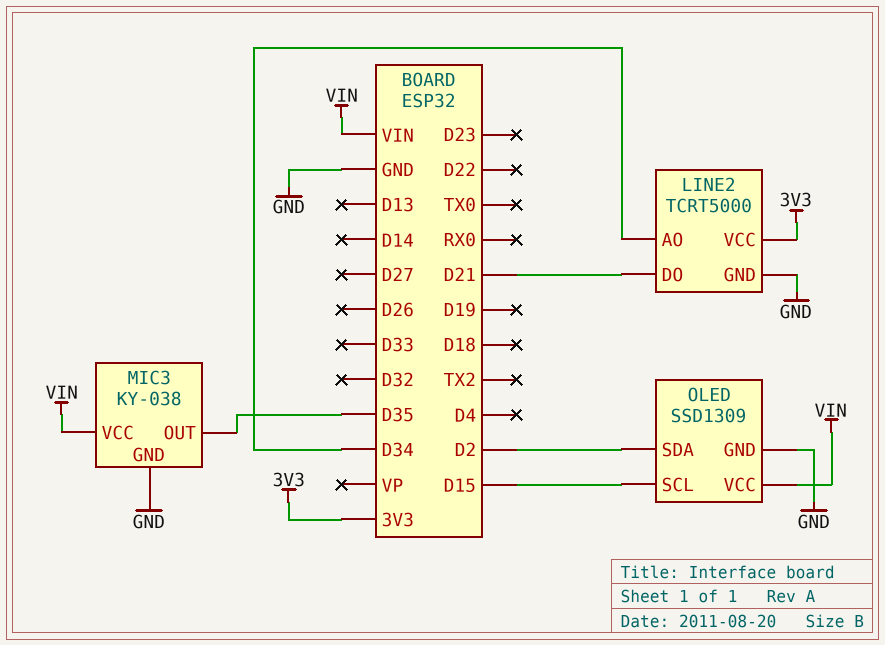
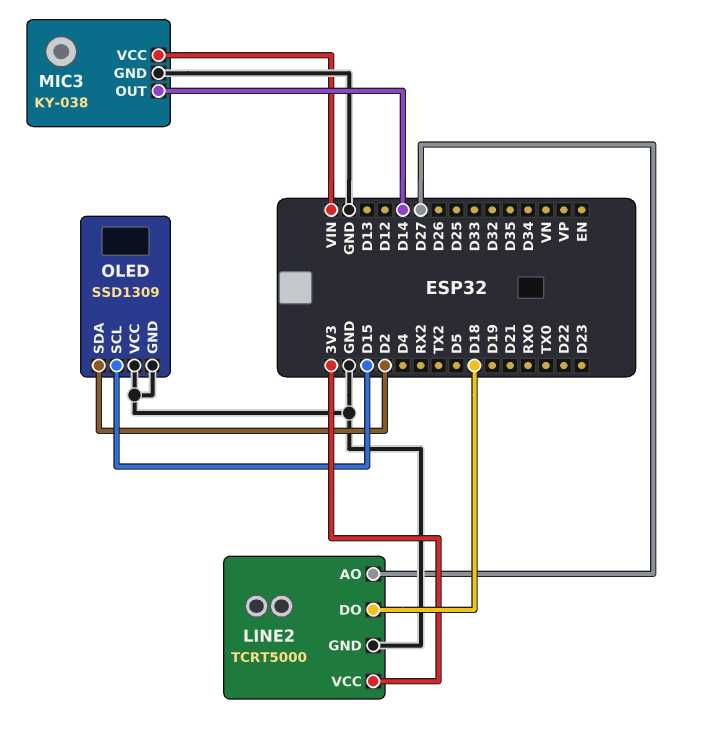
LINE2 pin AO: D34 -> D27
LINE2 pin DO: D21 -> D18
MIC3 pin OUT: D35 -> D14
OLED pin VCC: VIN -> GND

